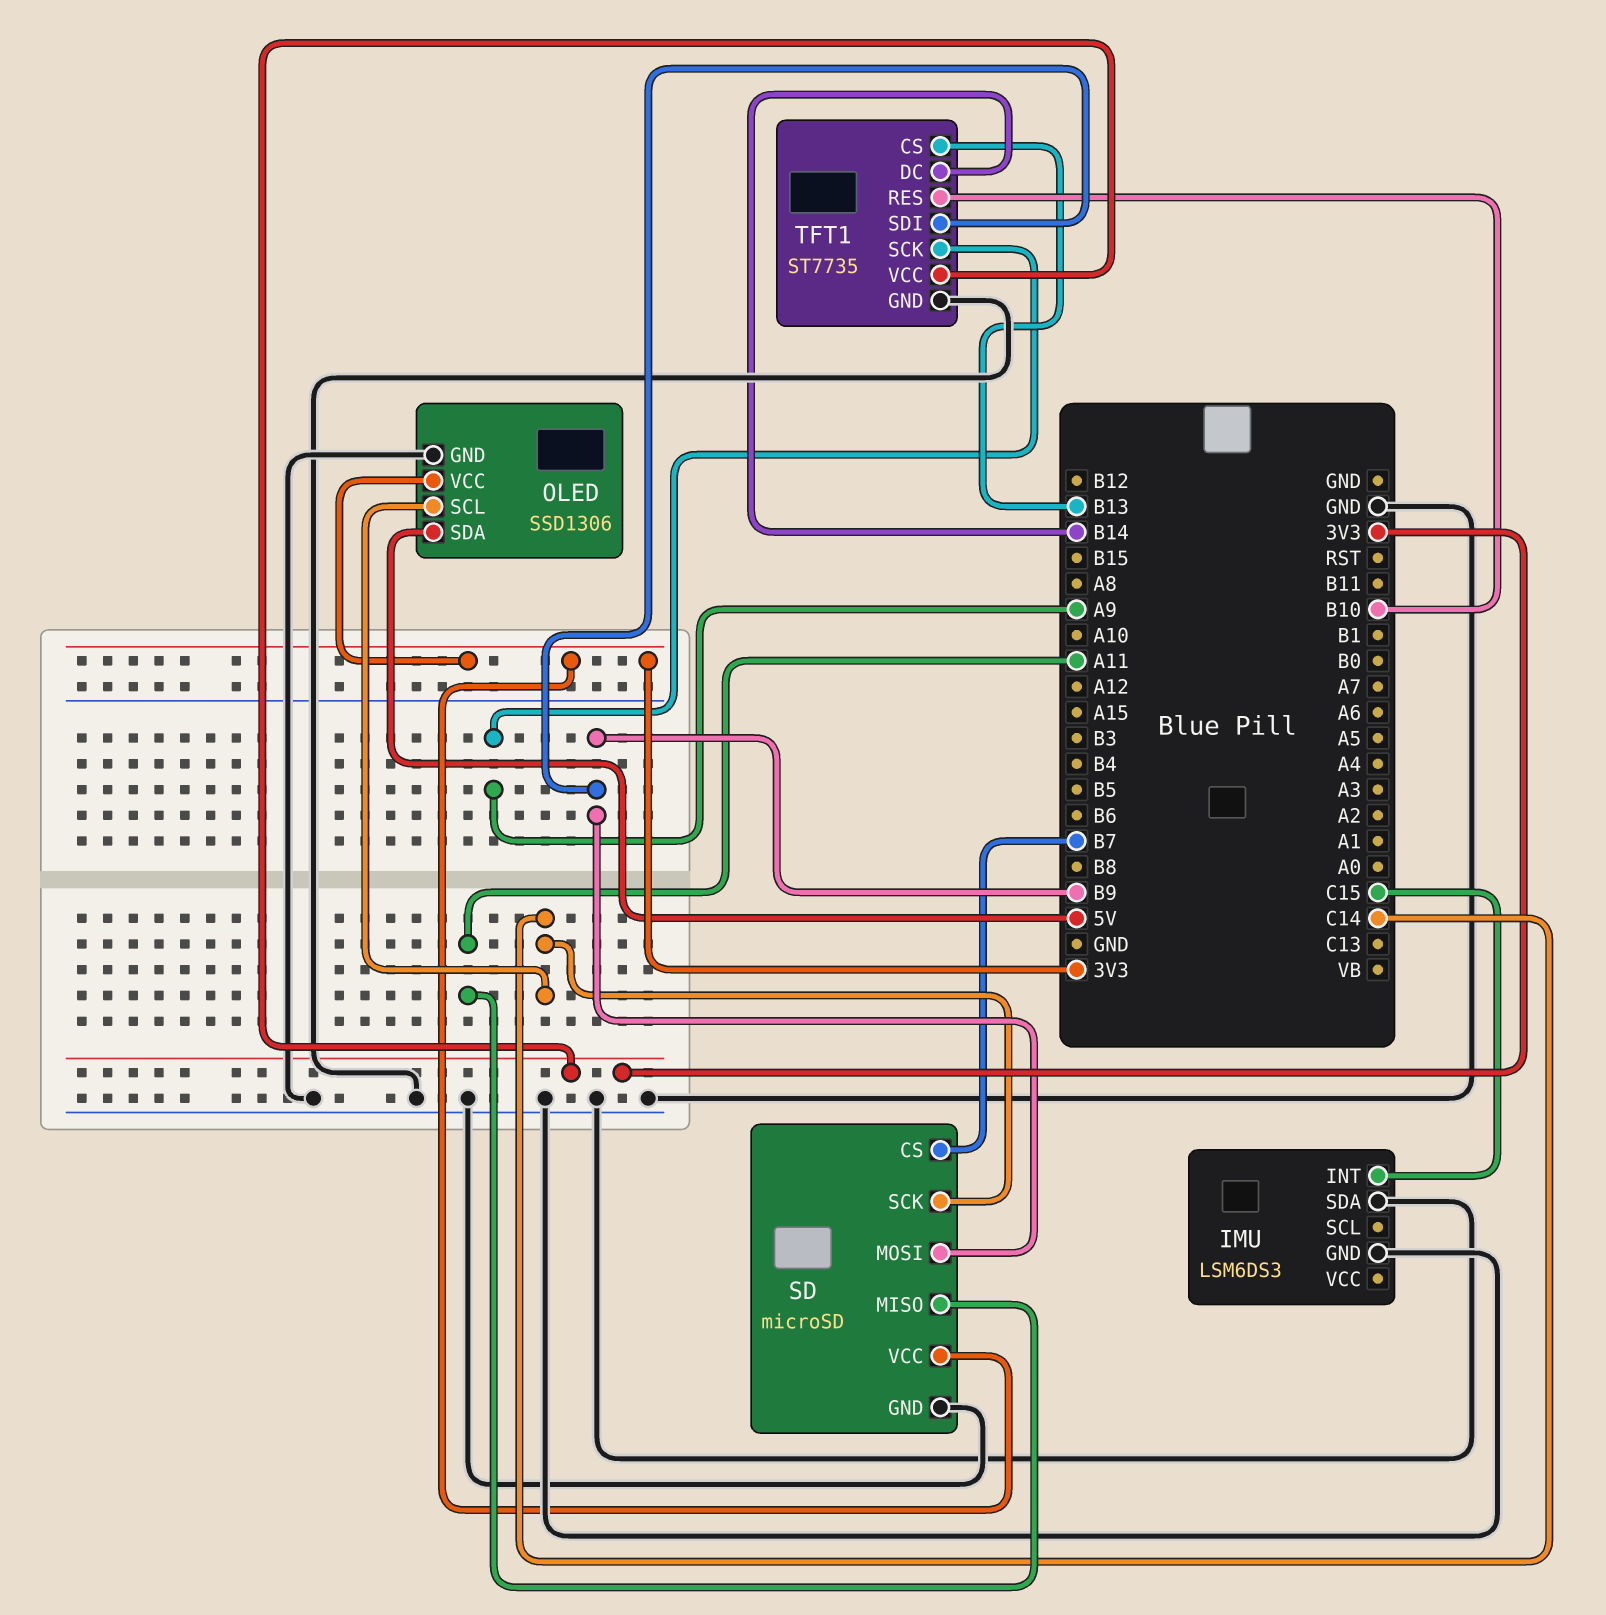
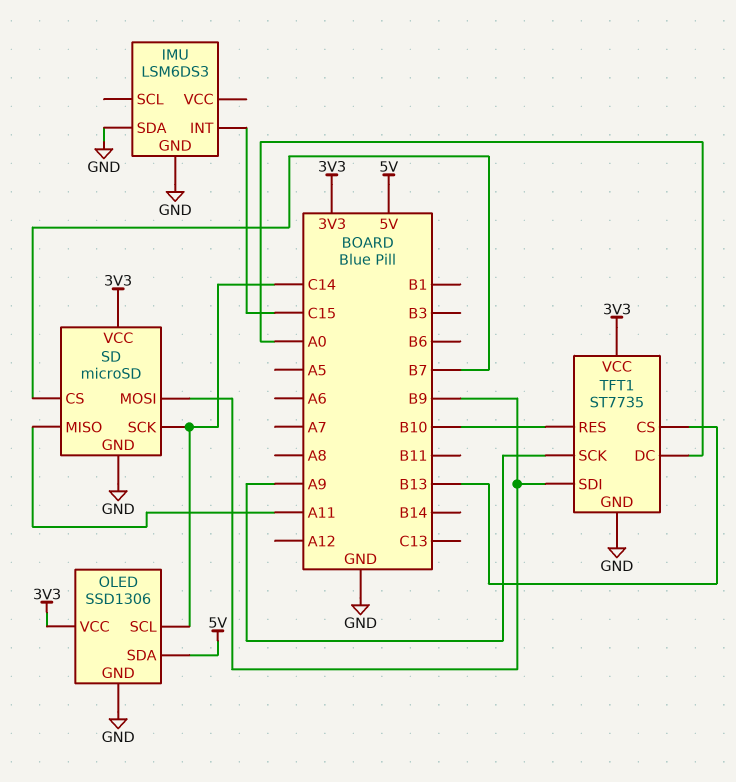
TFT1 pin DC: B14 -> A0

